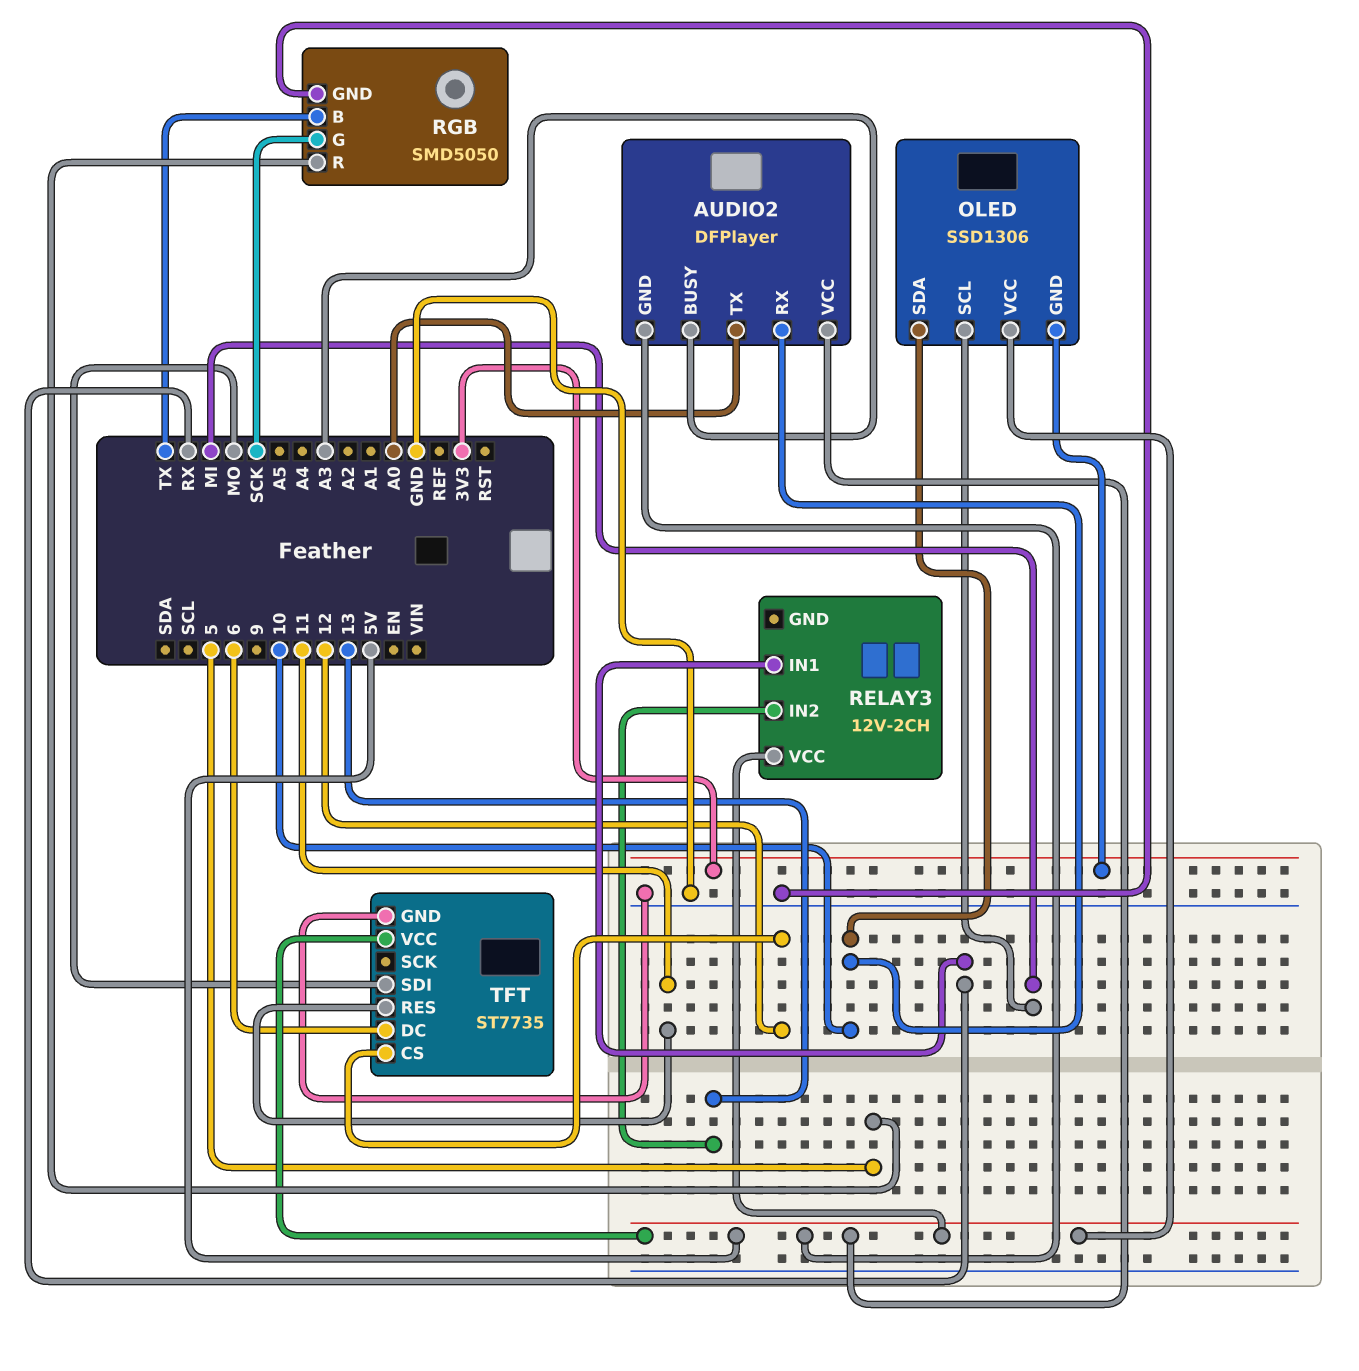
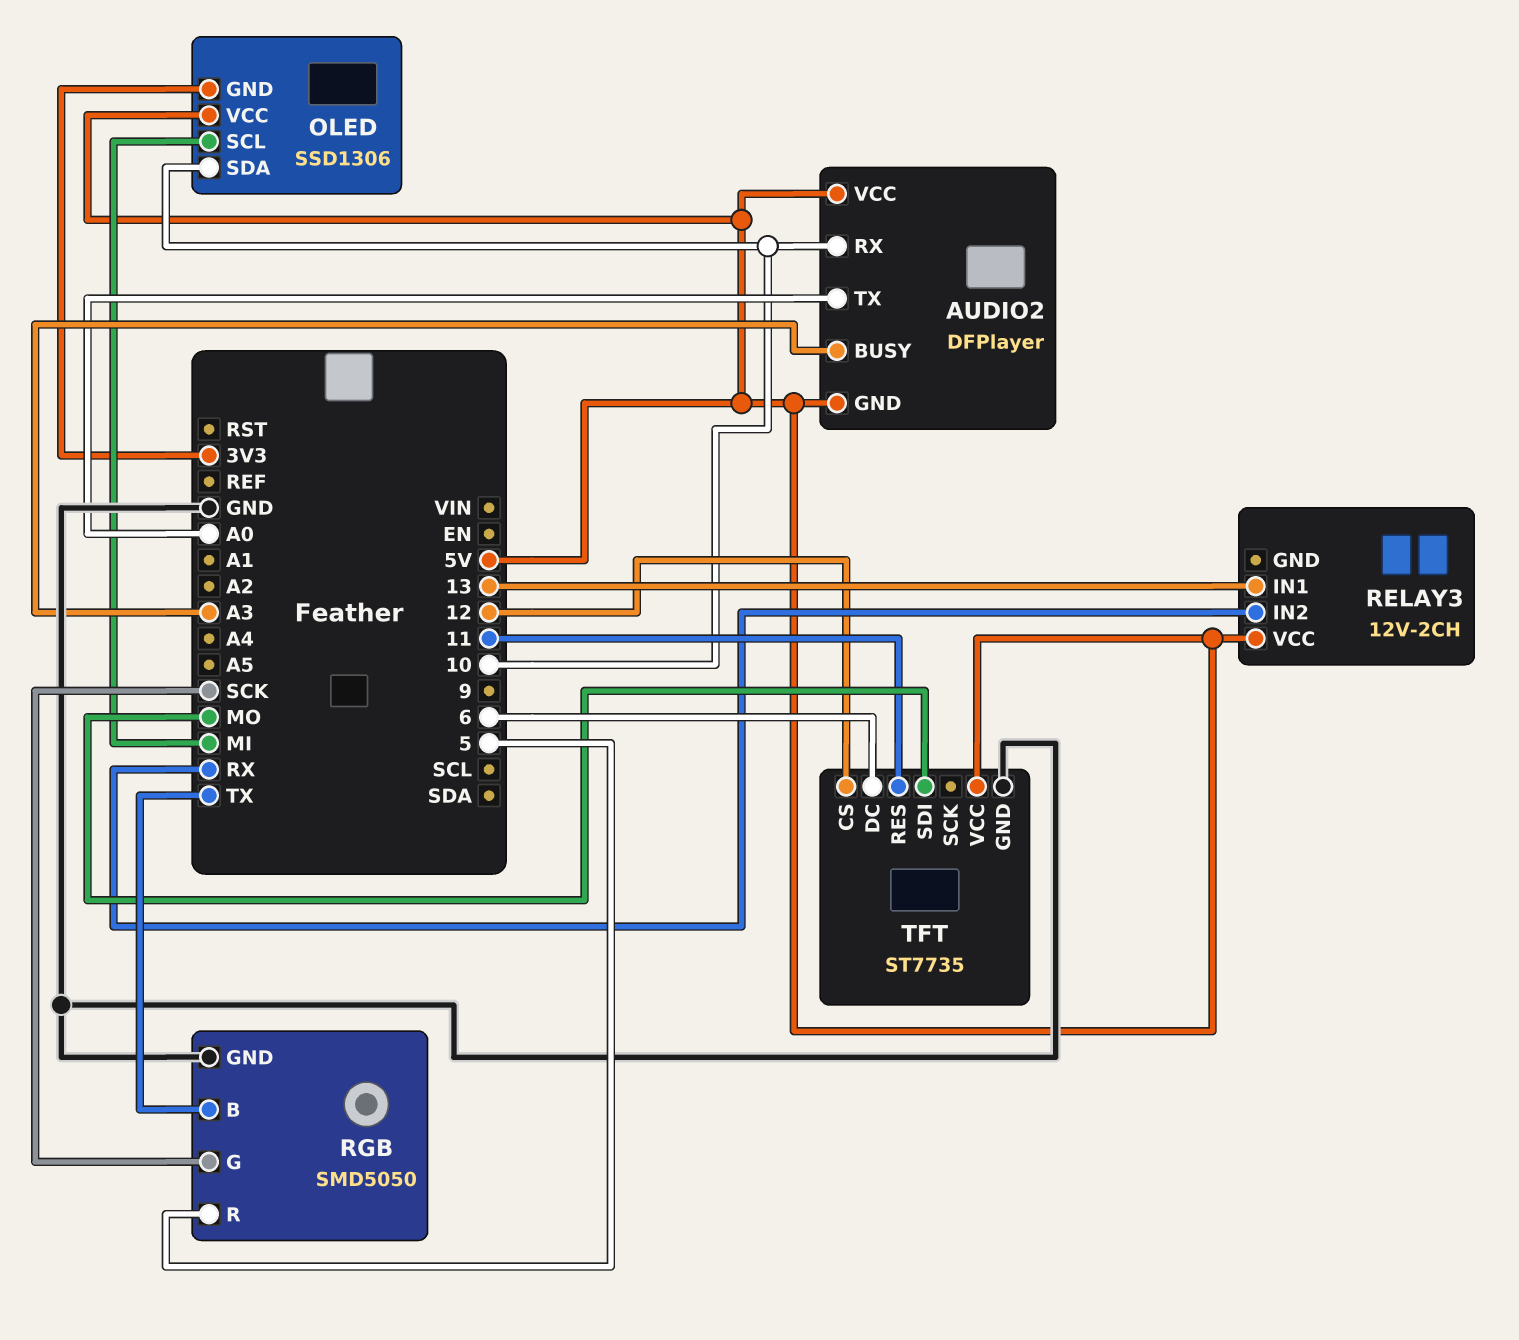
RELAY3 pin IN1: RX -> 13
RELAY3 pin IN2: 13 -> RX

